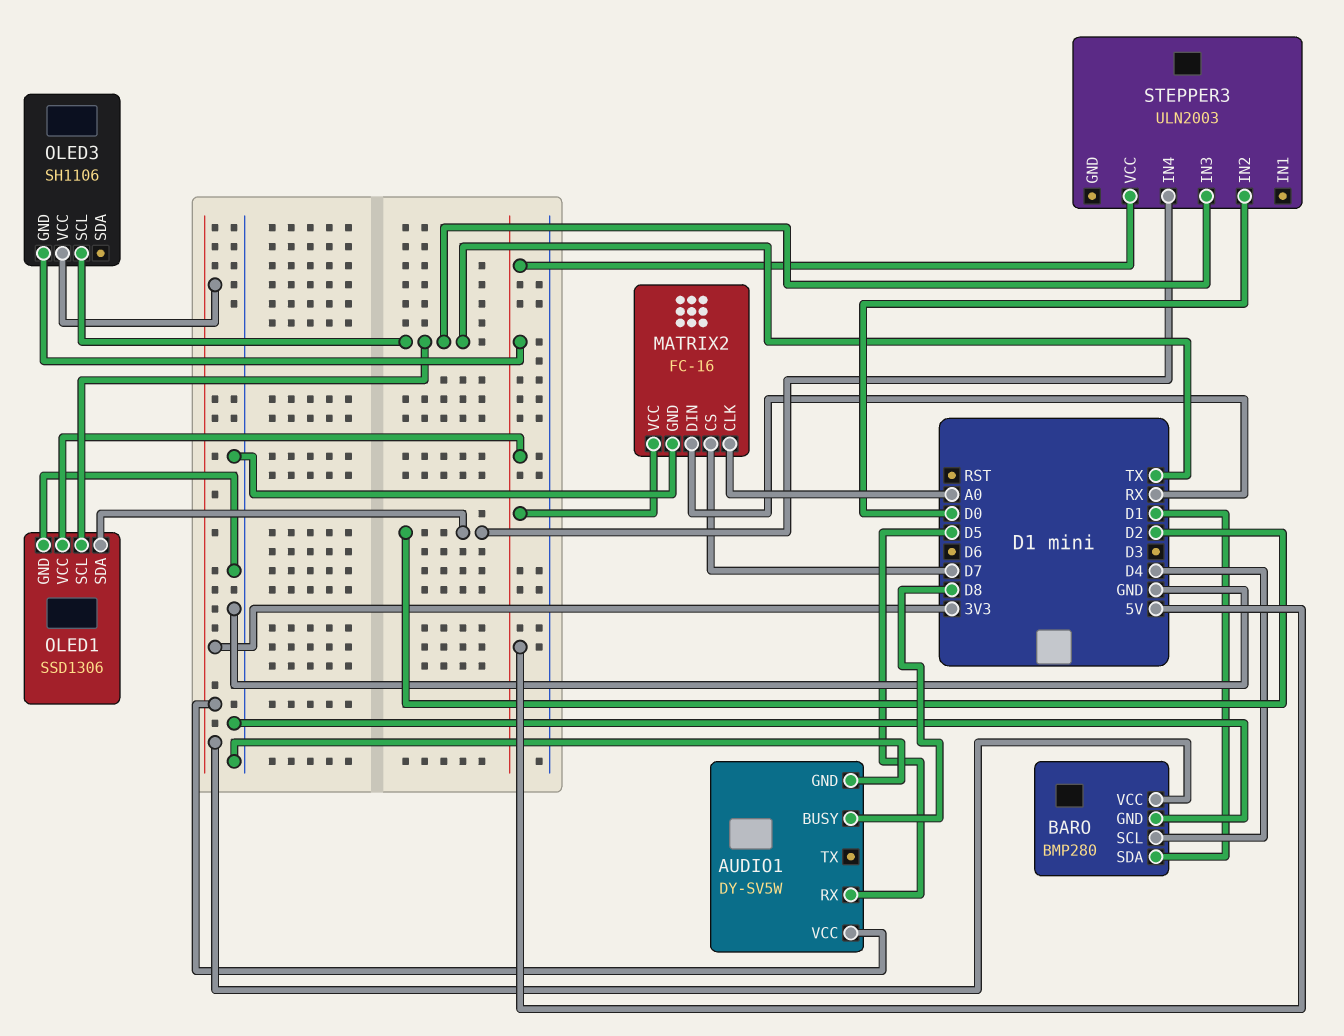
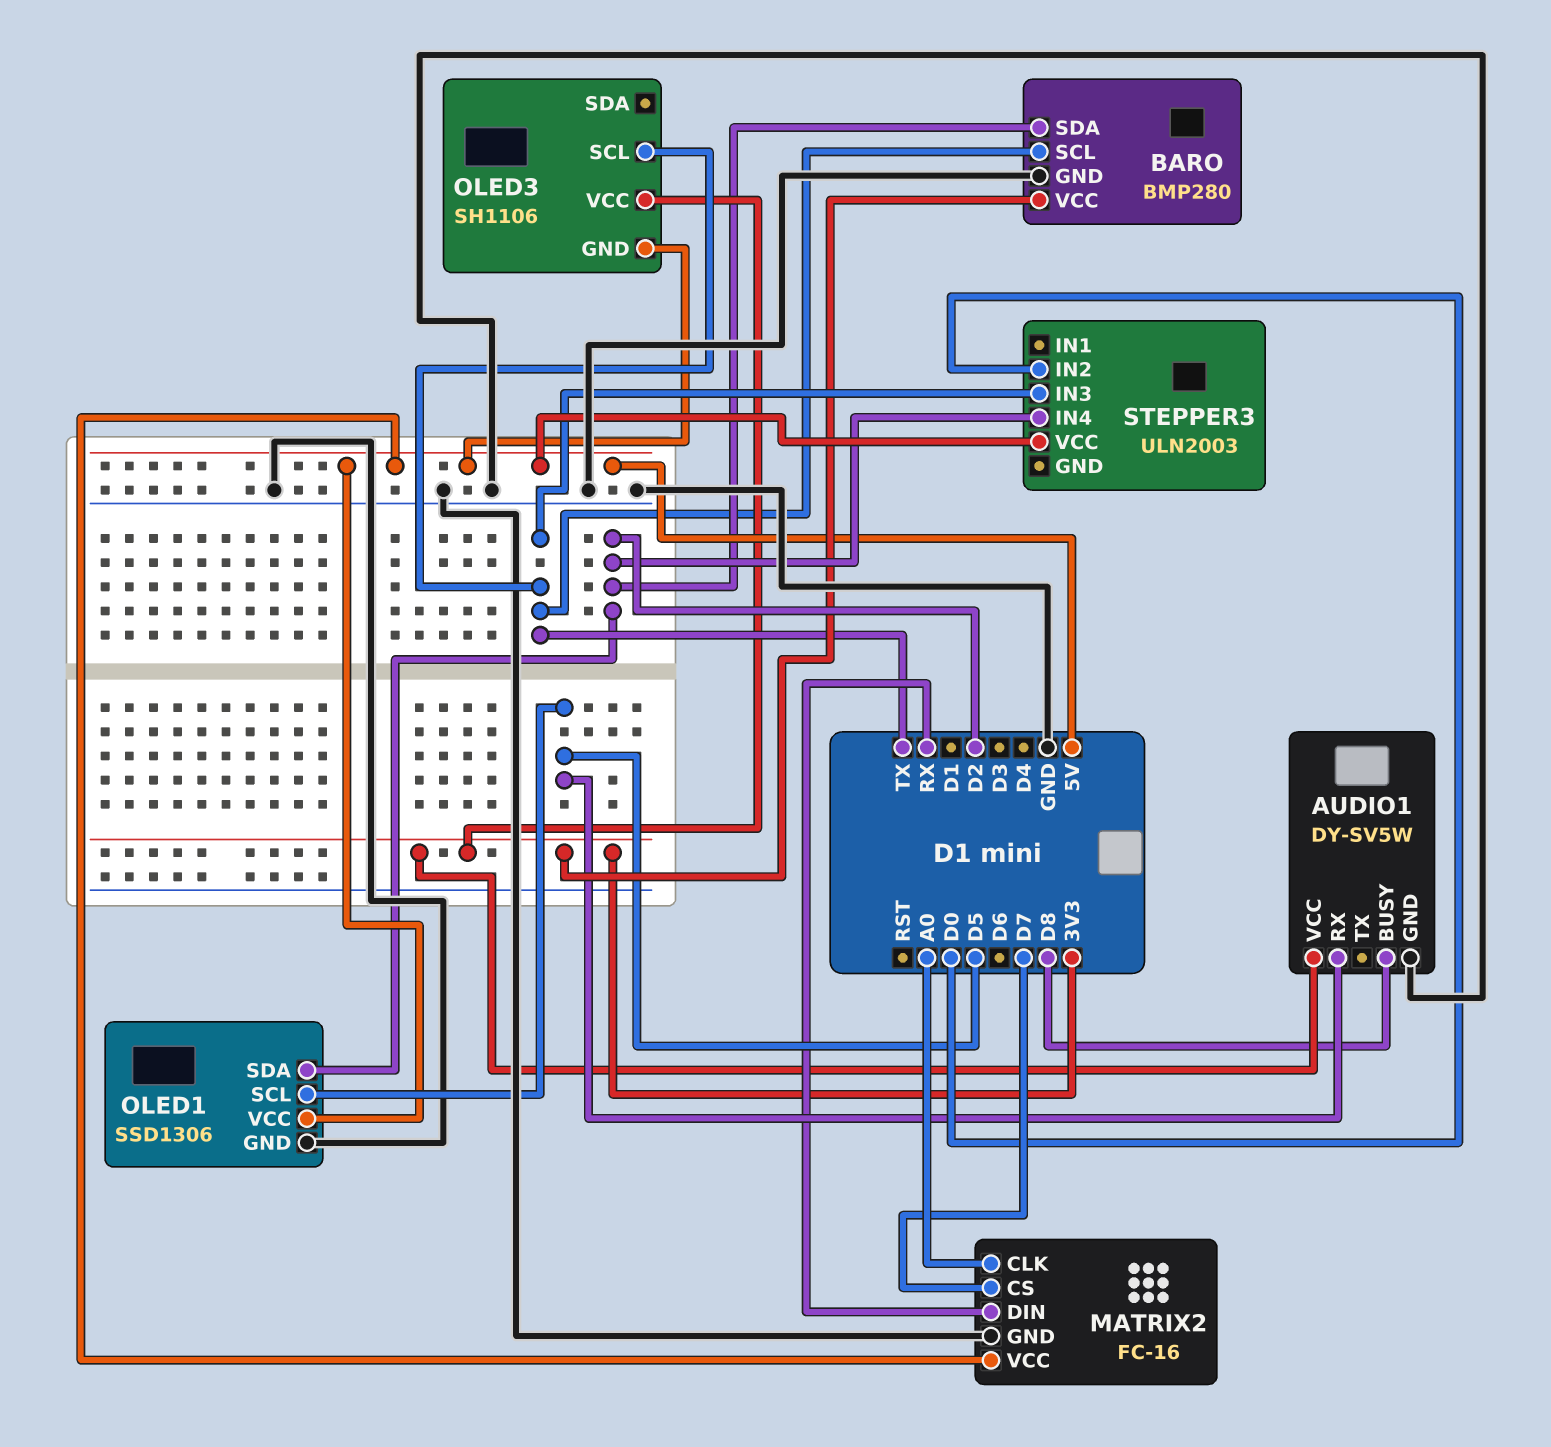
BARO pin SCL: D4 -> TX
BARO pin SDA: D1 -> D2
OLED1 pin SCL: TX -> D5

